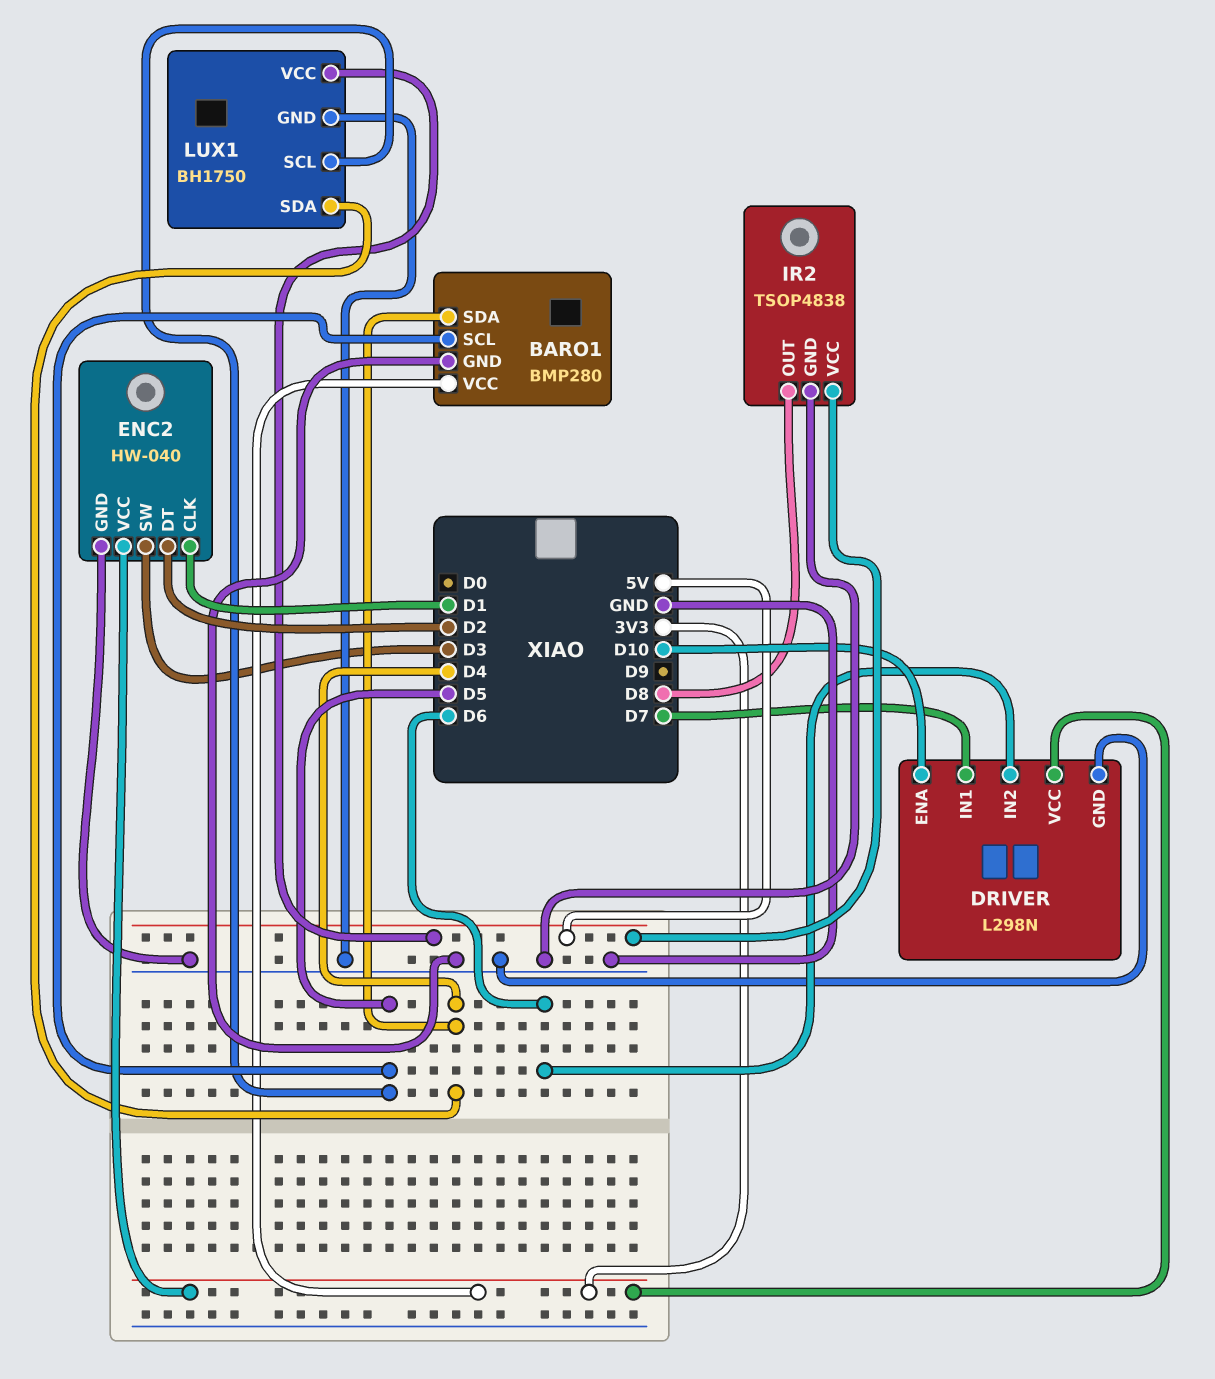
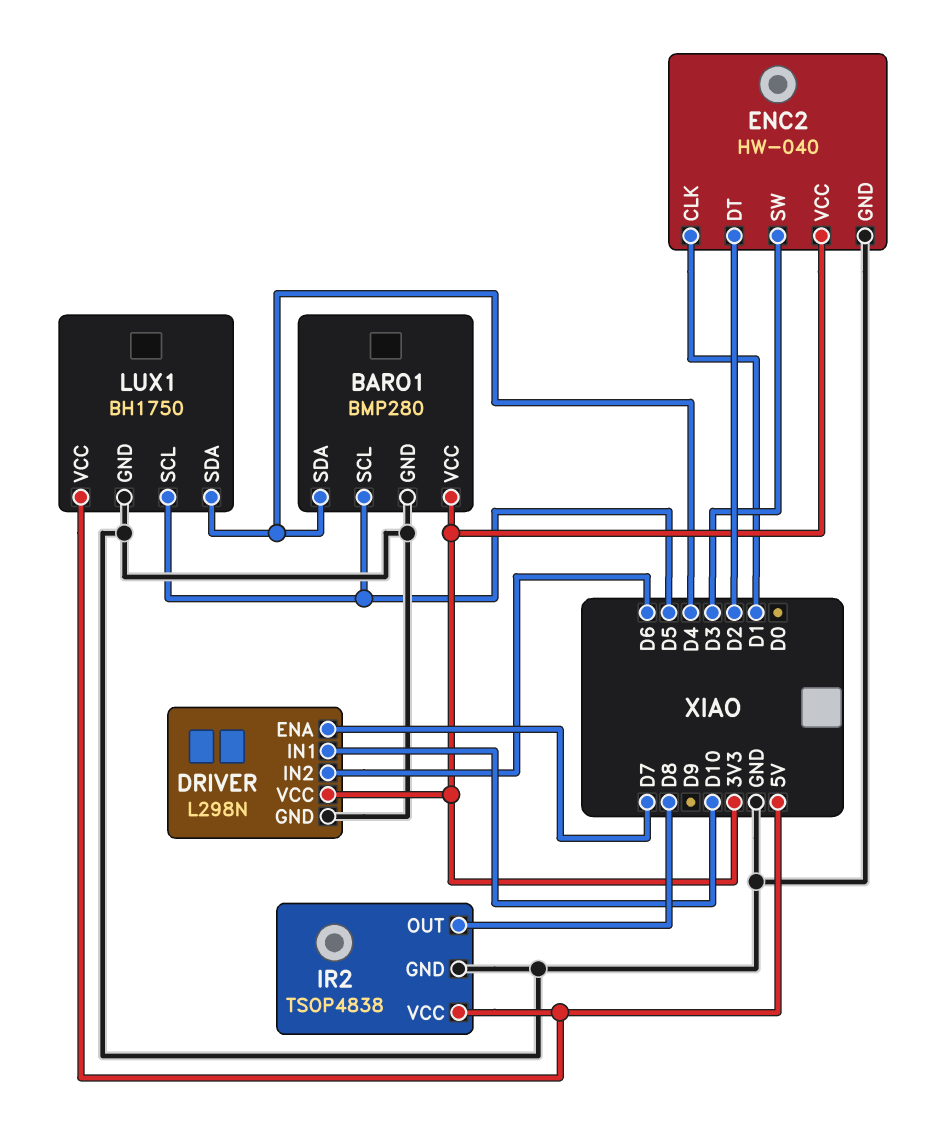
DRIVER pin ENA: D10 -> D7
DRIVER pin IN1: D7 -> D10

